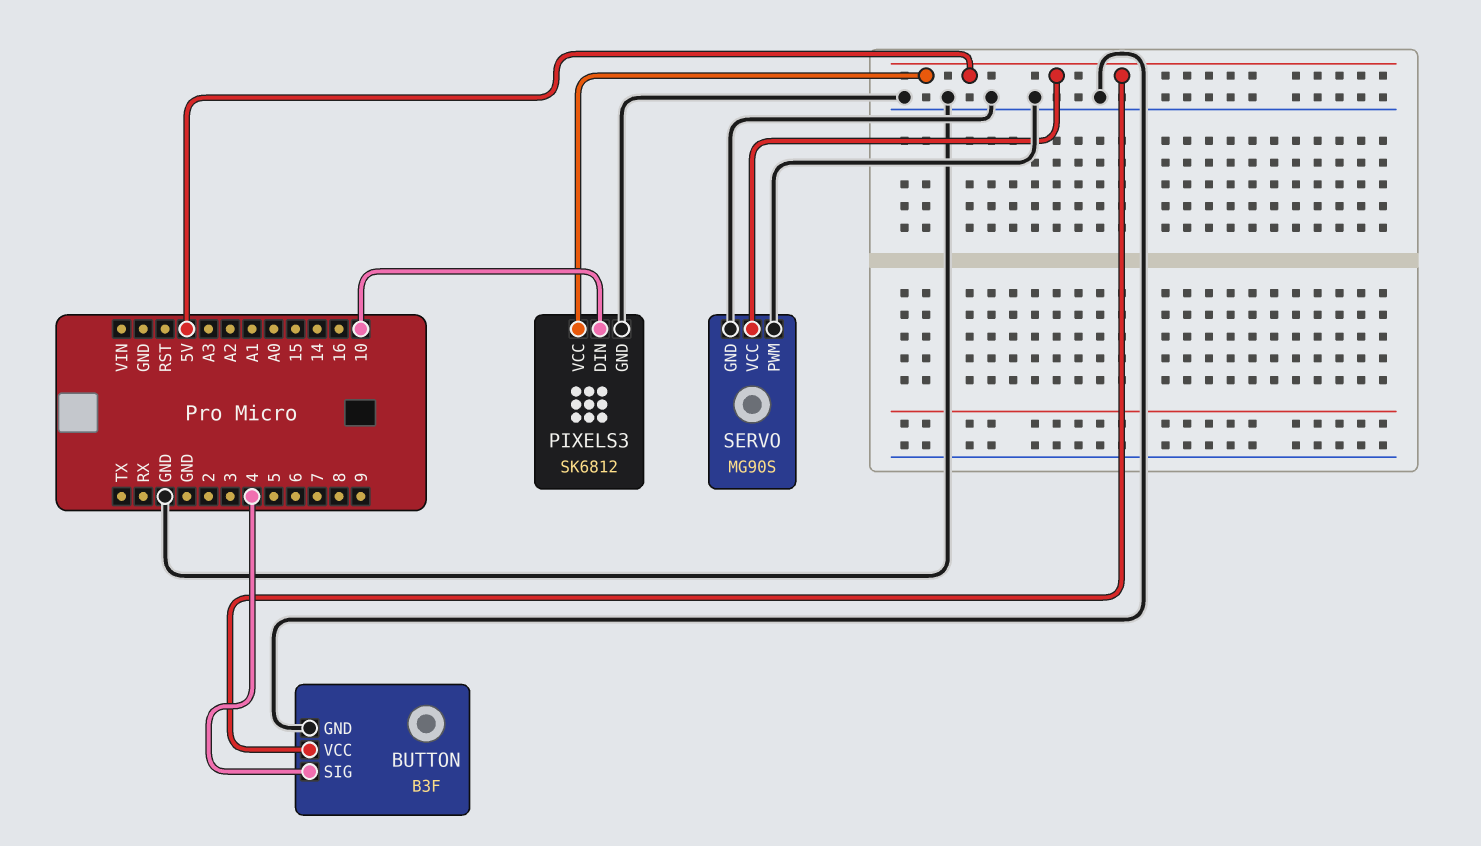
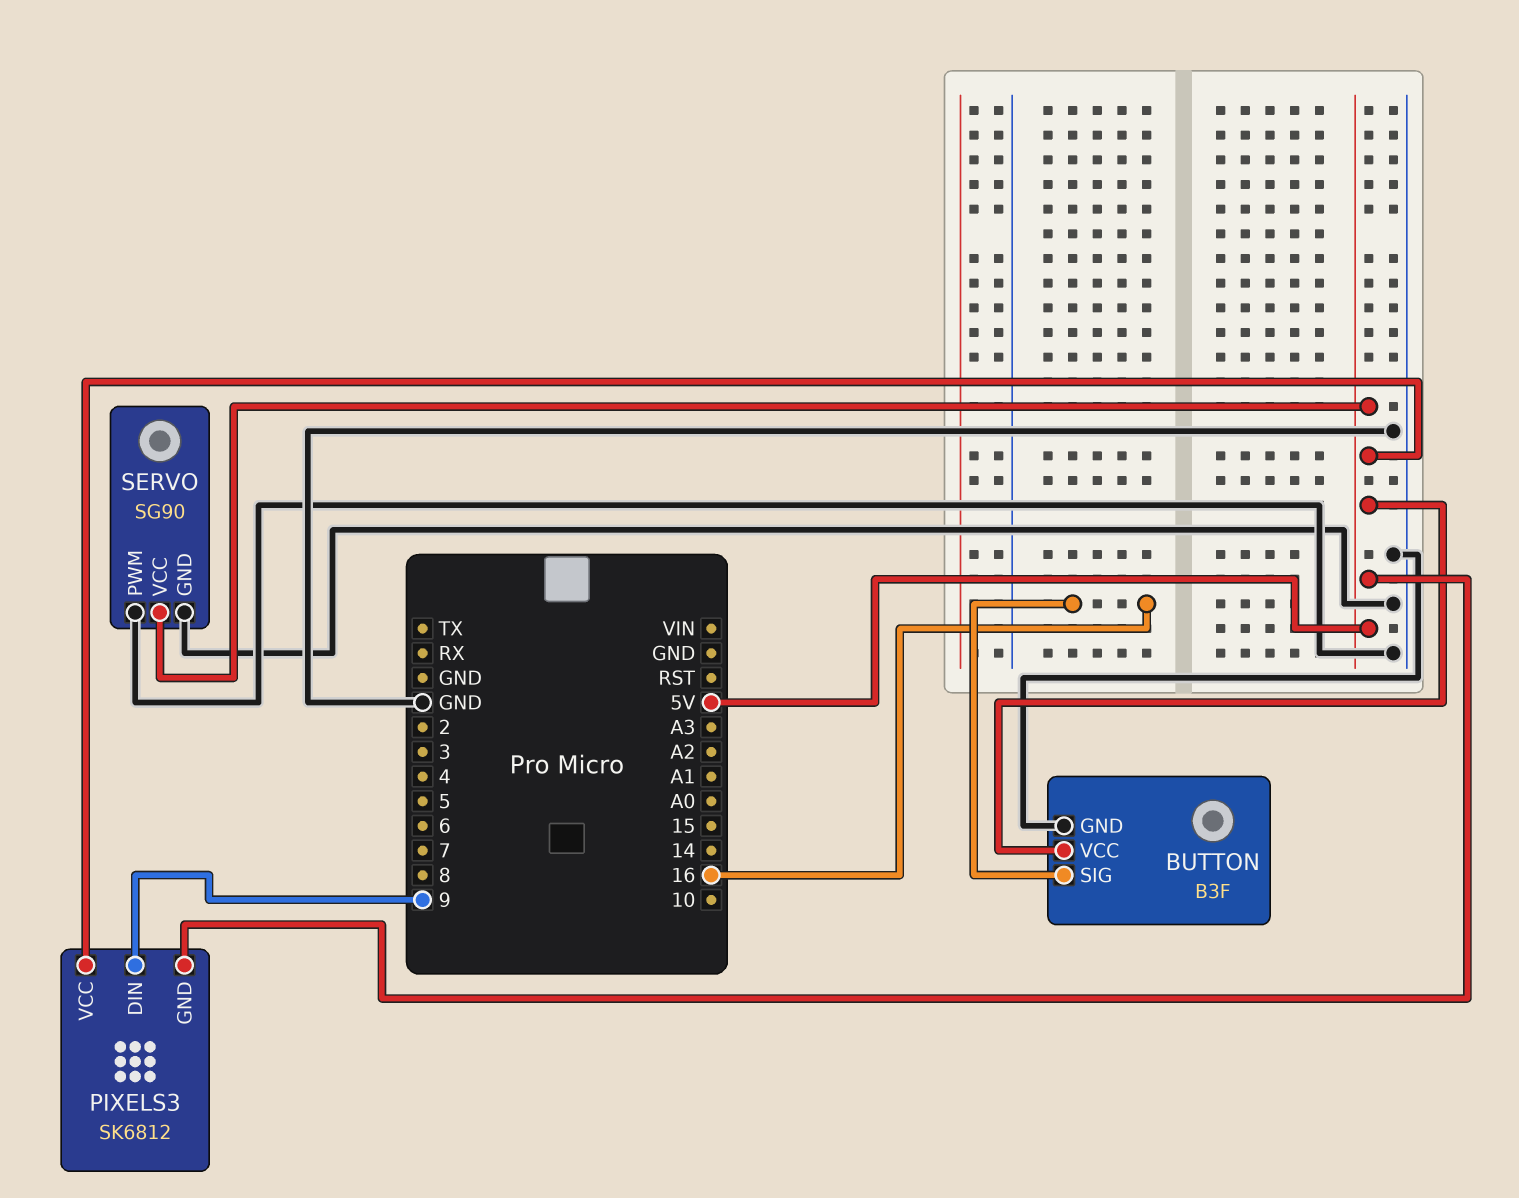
BUTTON pin SIG: 4 -> 16
PIXELS3 pin DIN: 10 -> 9
PIXELS3 pin GND: GND -> 5V
SERVO: MG90S -> SG90

